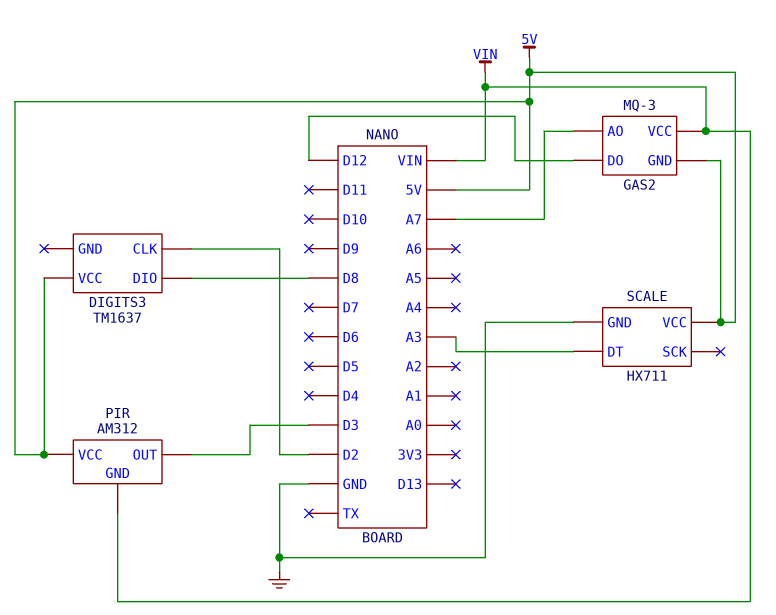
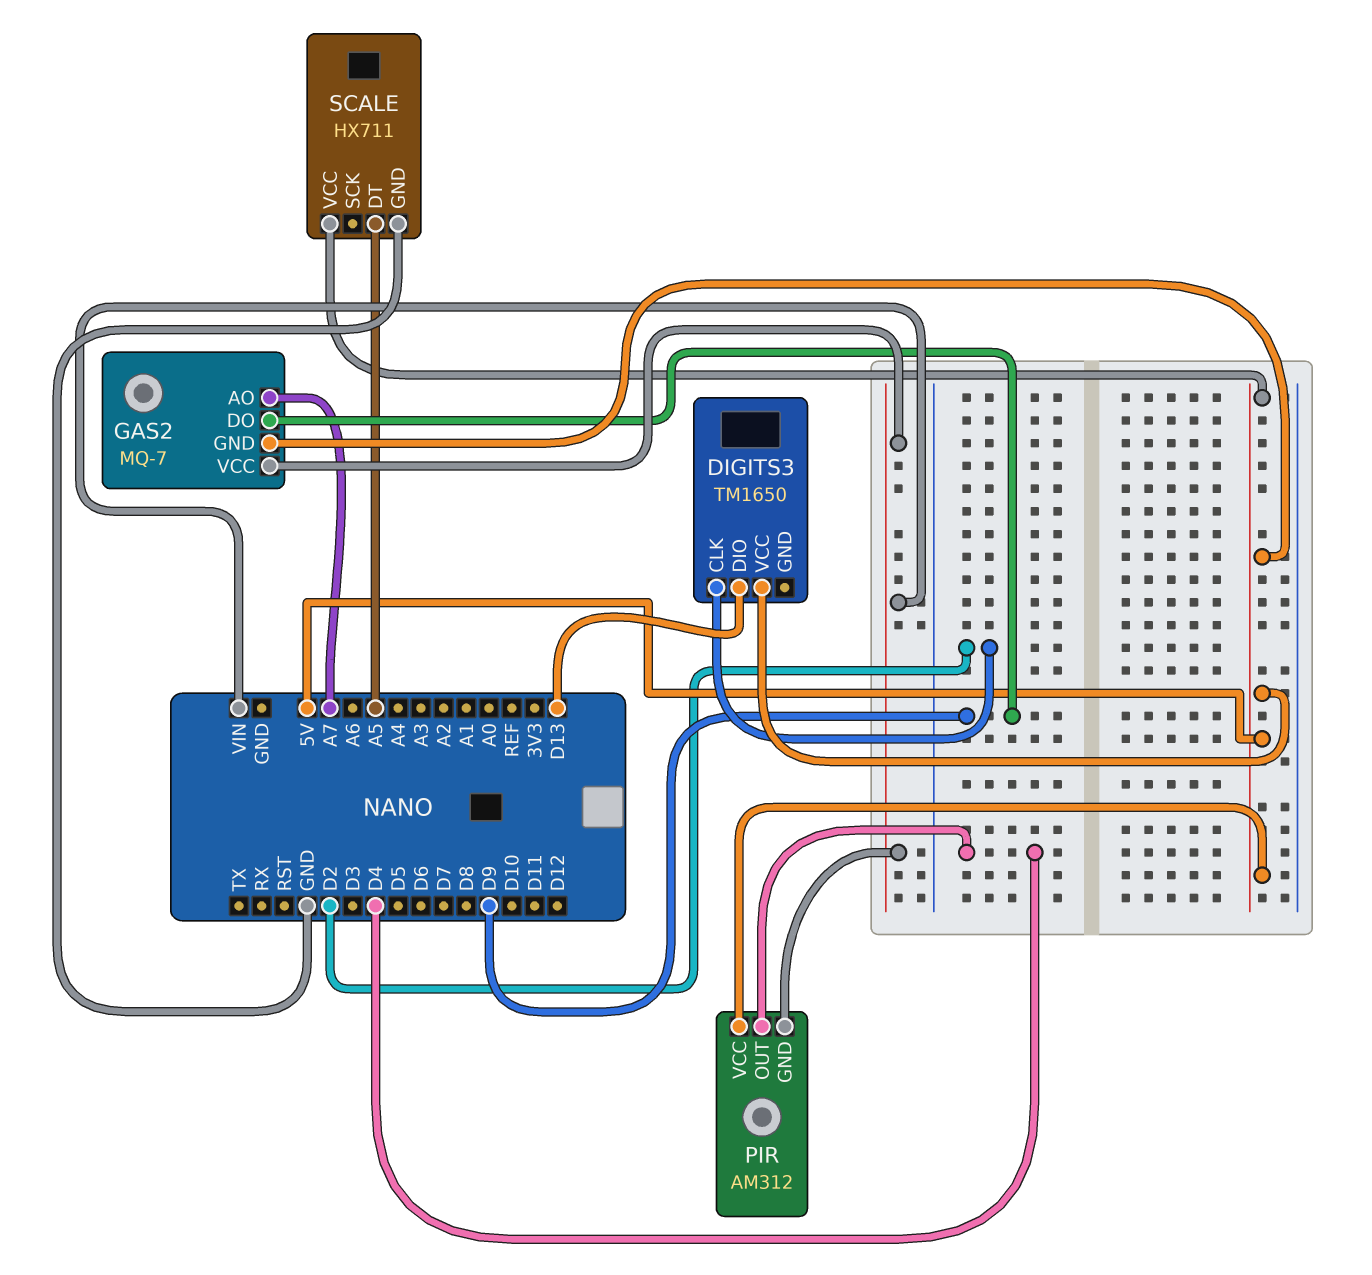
DIGITS3: TM1637 -> TM1650
DIGITS3 pin DIO: D8 -> D13
GAS2: MQ-3 -> MQ-7
GAS2 pin DO: D12 -> D9
PIR pin OUT: D3 -> D4
SCALE pin DT: A3 -> A5

